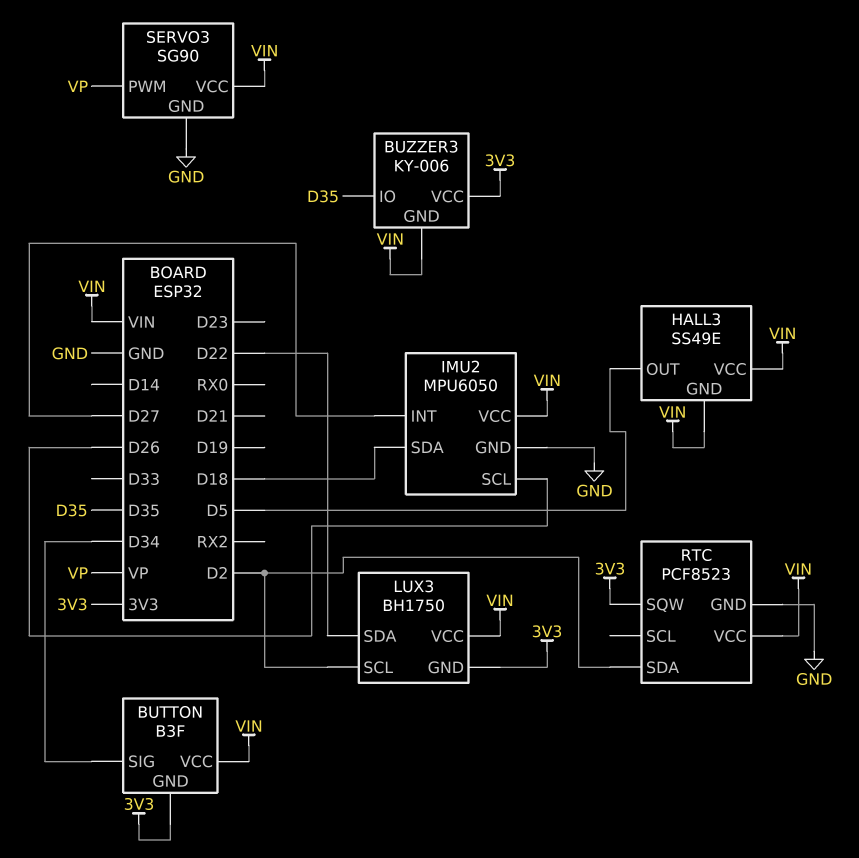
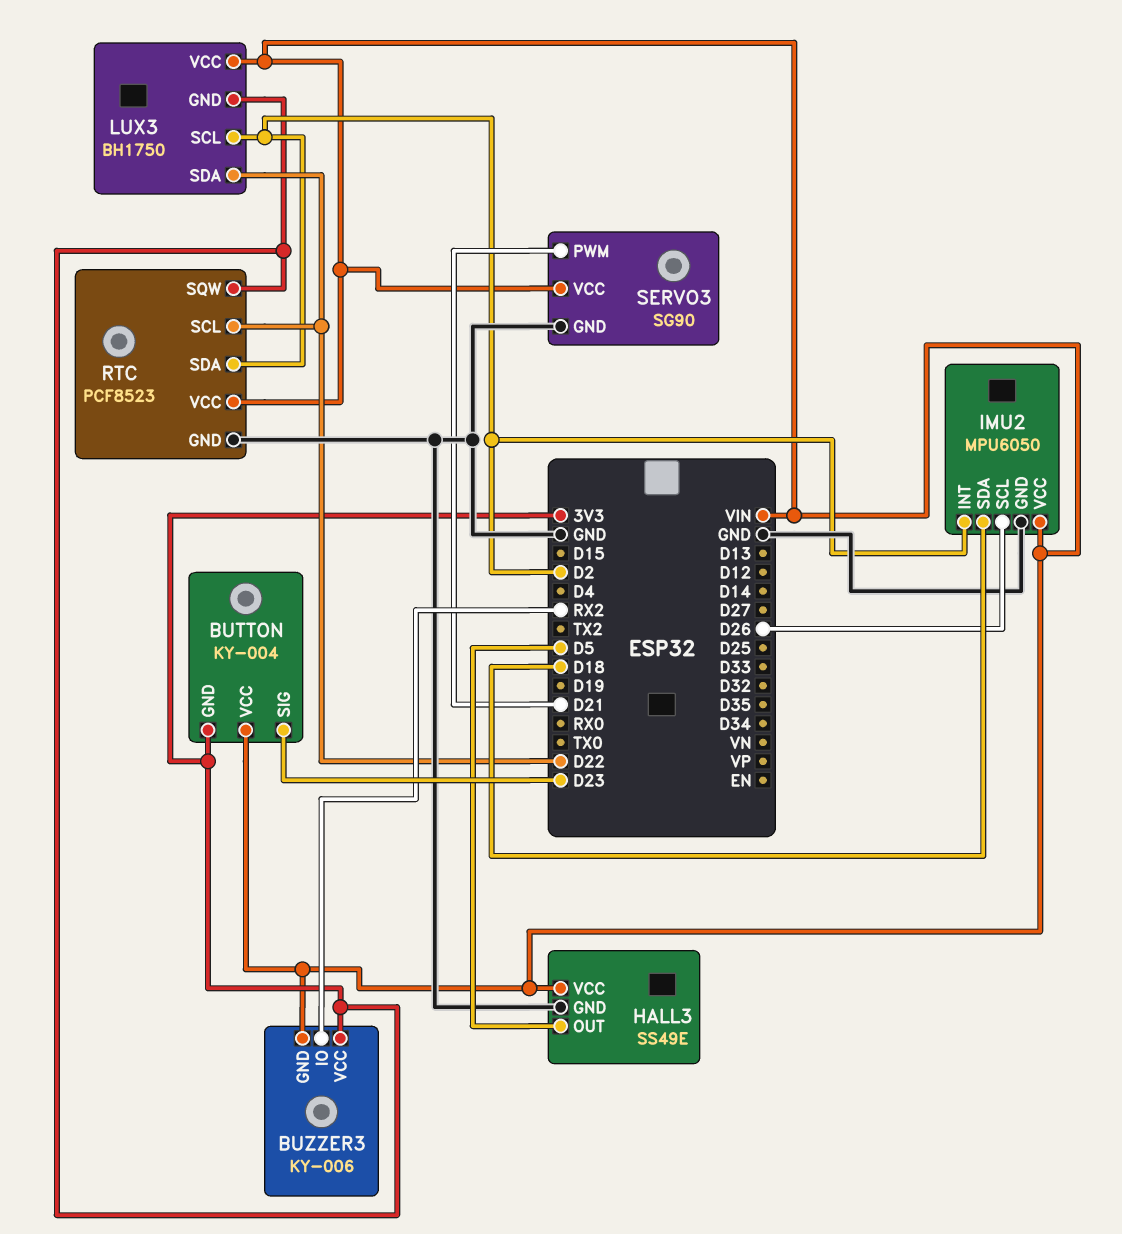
BUTTON: B3F -> KY-004
BUTTON pin SIG: D34 -> D23
BUZZER3 pin IO: D35 -> RX2
HALL3 pin GND: VIN -> GND
IMU2 pin INT: D27 -> D2
RTC pin SCL: none -> D22
SERVO3 pin PWM: VP -> D21

